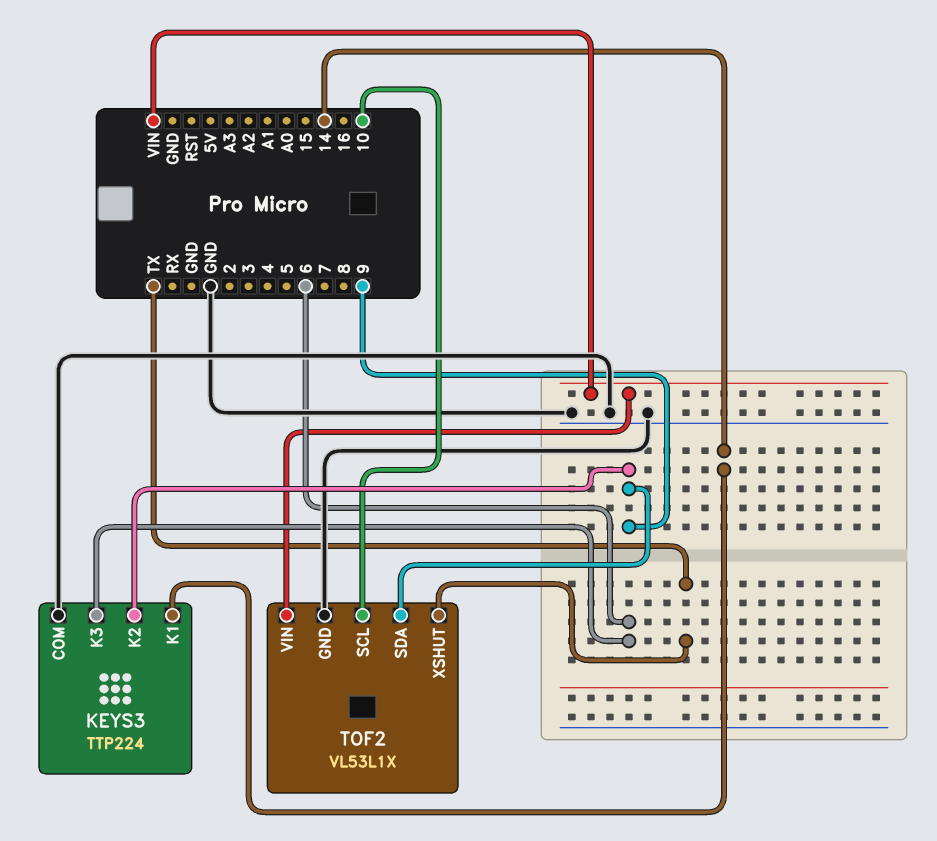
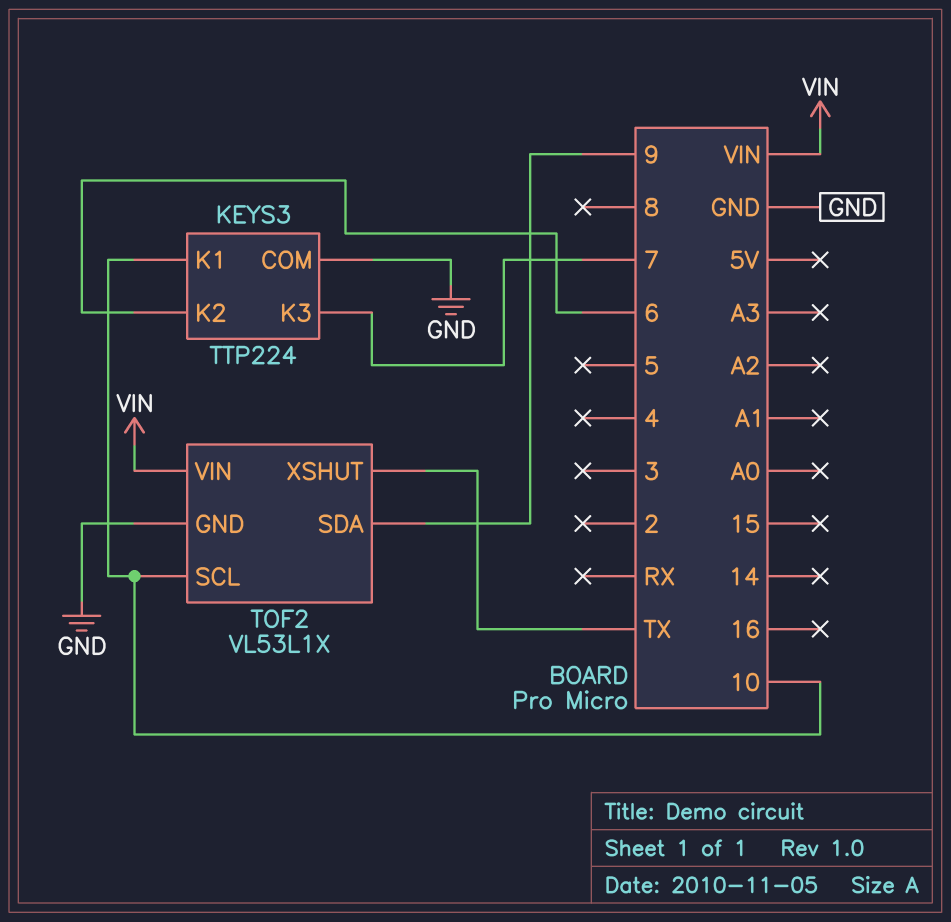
KEYS3 pin K1: 14 -> 10
KEYS3 pin K2: 9 -> 6
KEYS3 pin K3: 6 -> 7

